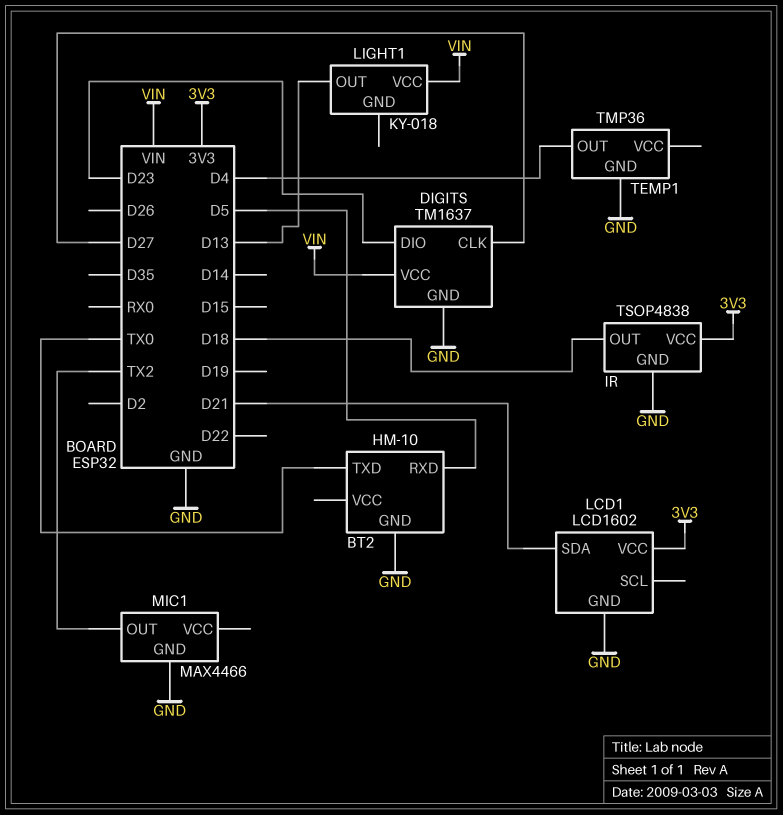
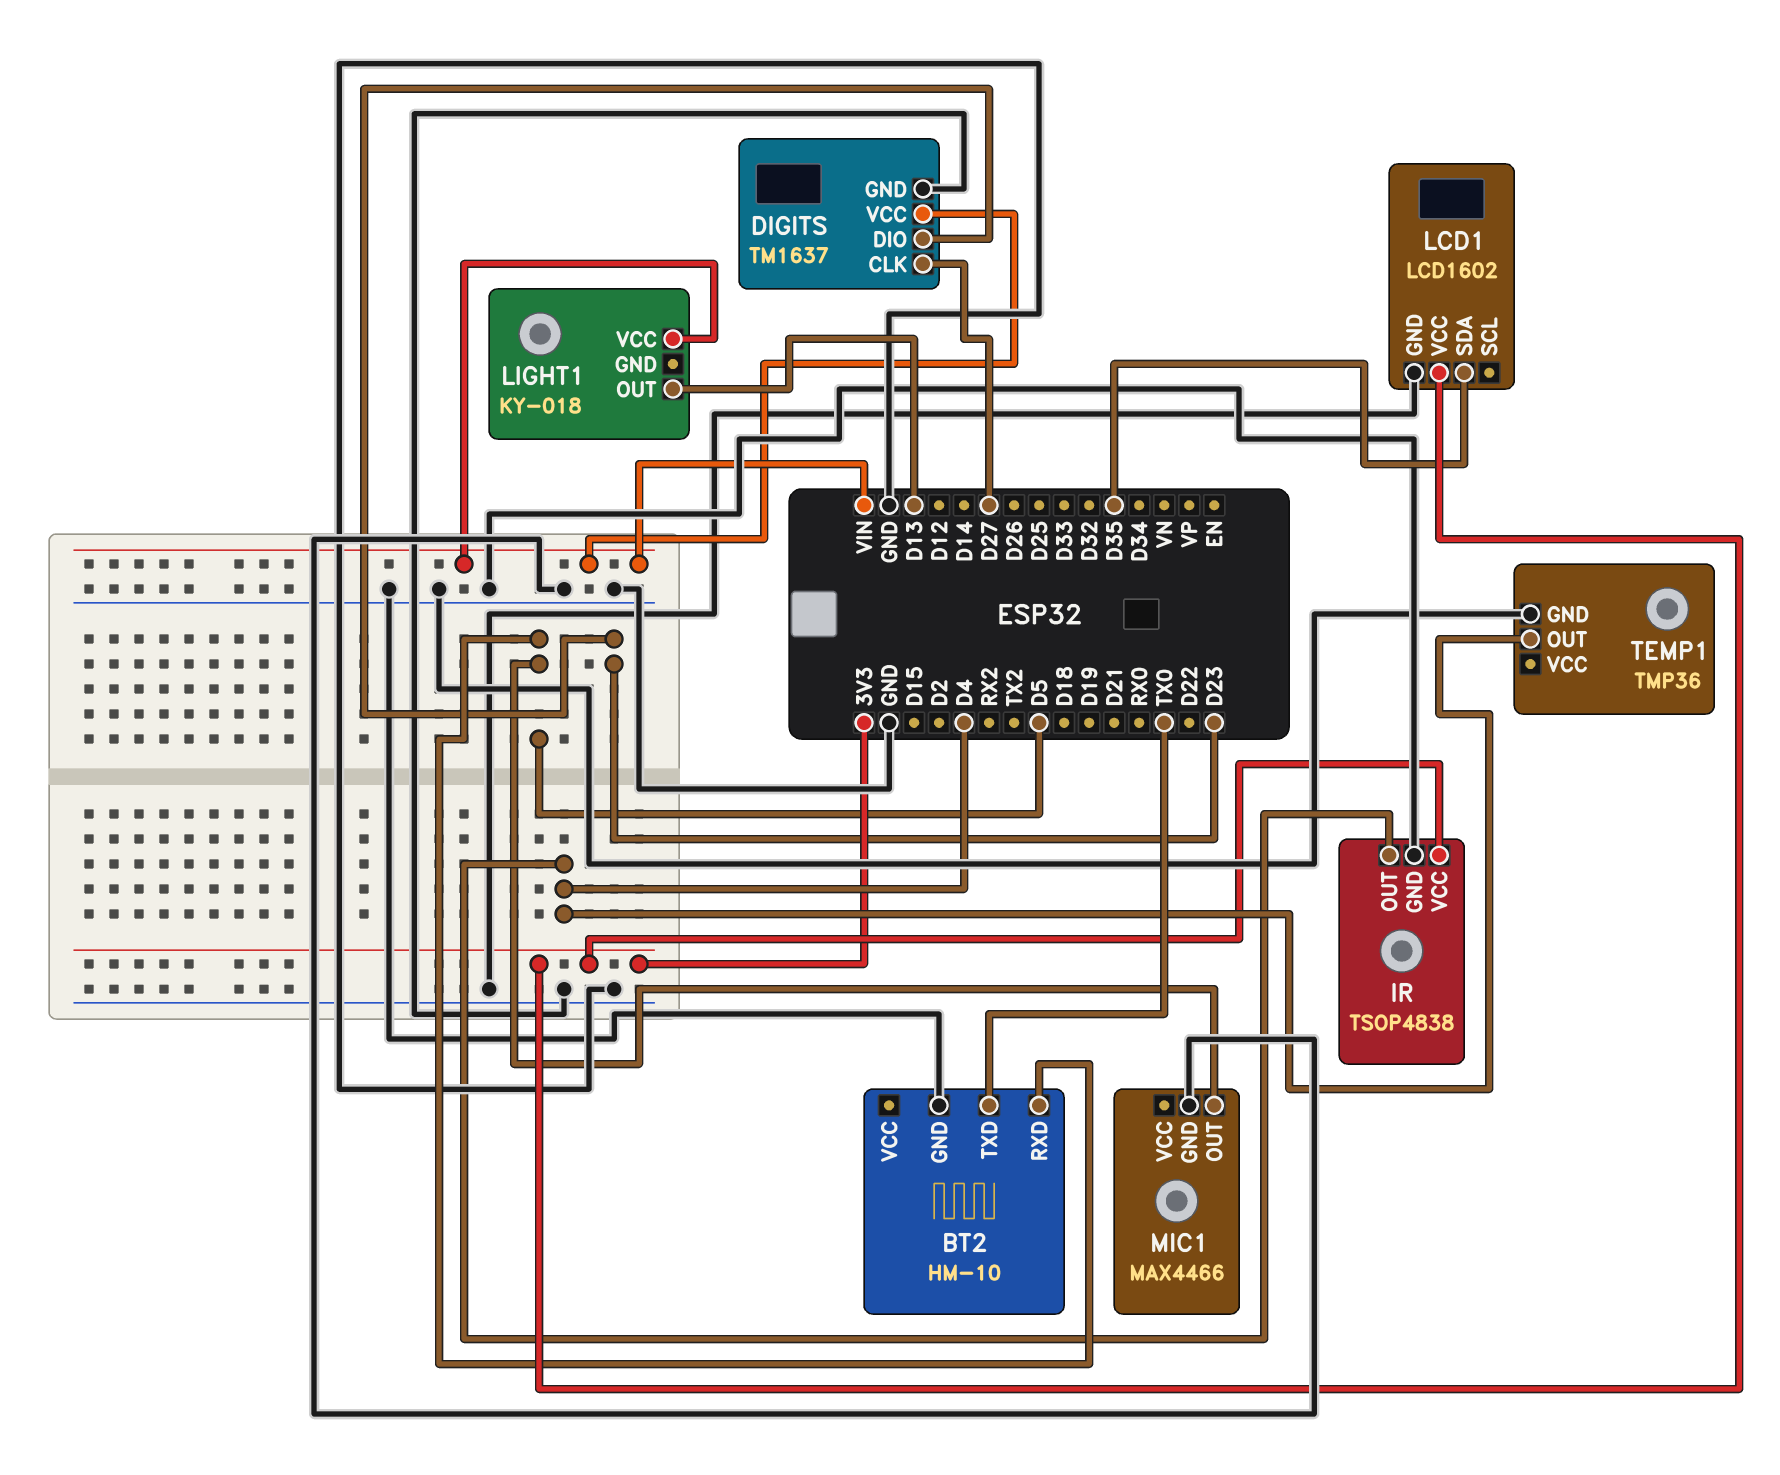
IR pin OUT: D18 -> D4
LCD1 pin SDA: D21 -> D35
MIC1 pin OUT: TX2 -> D5

